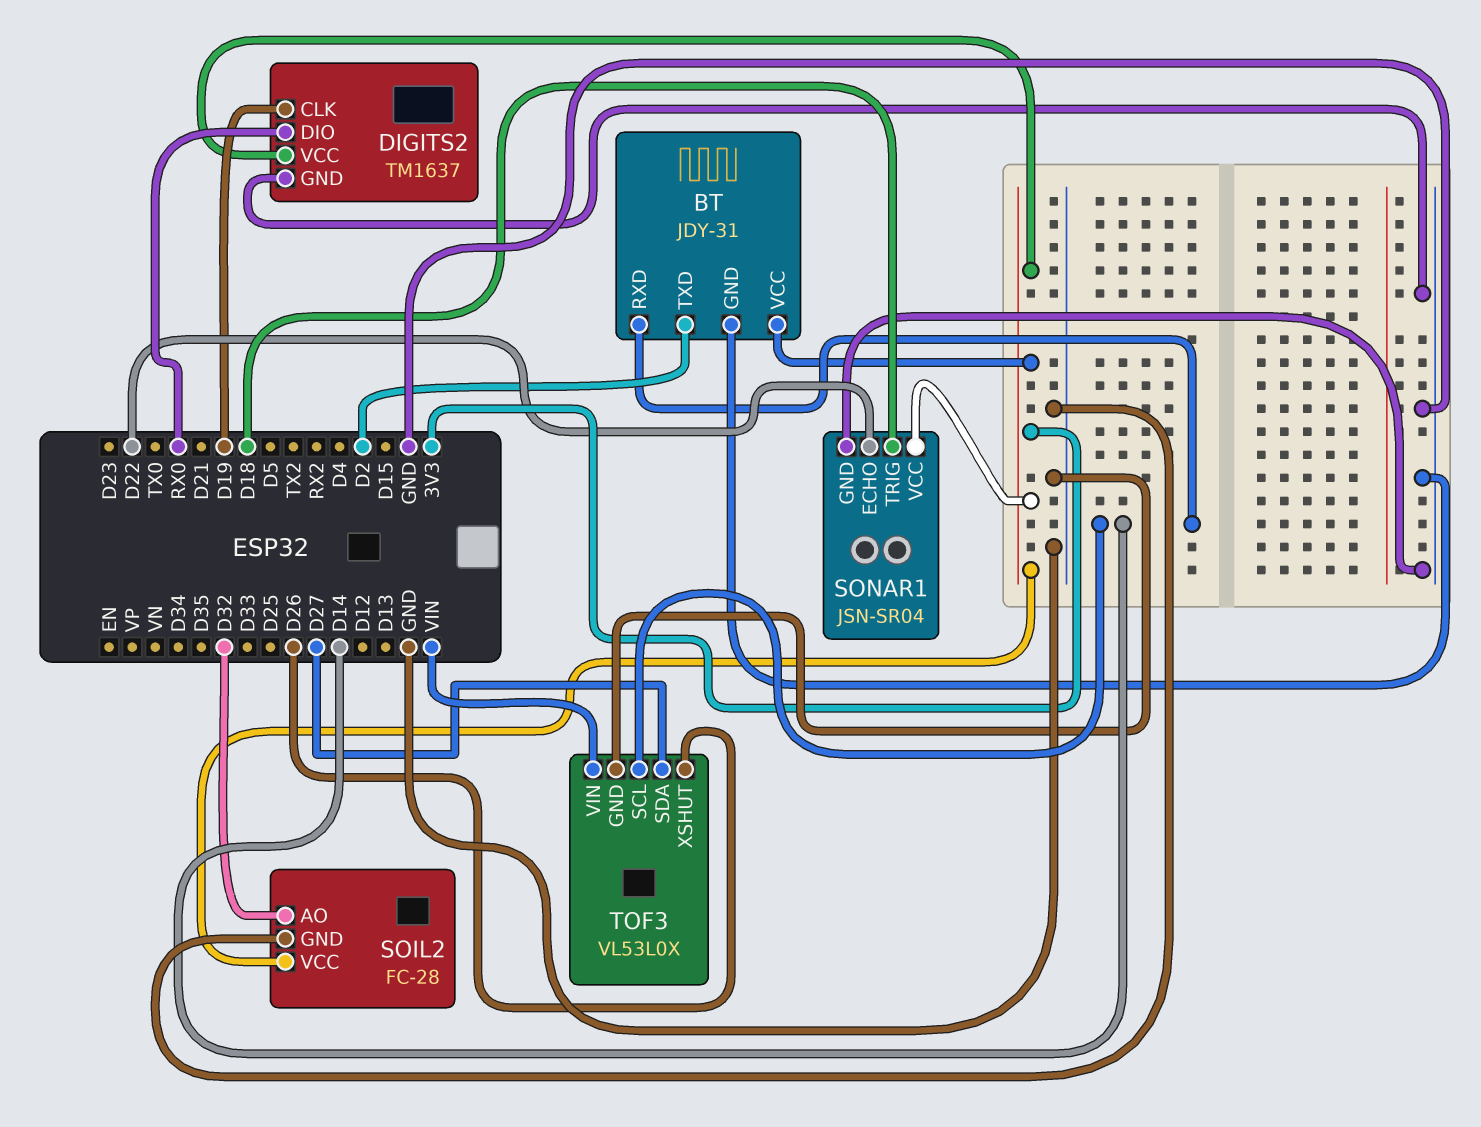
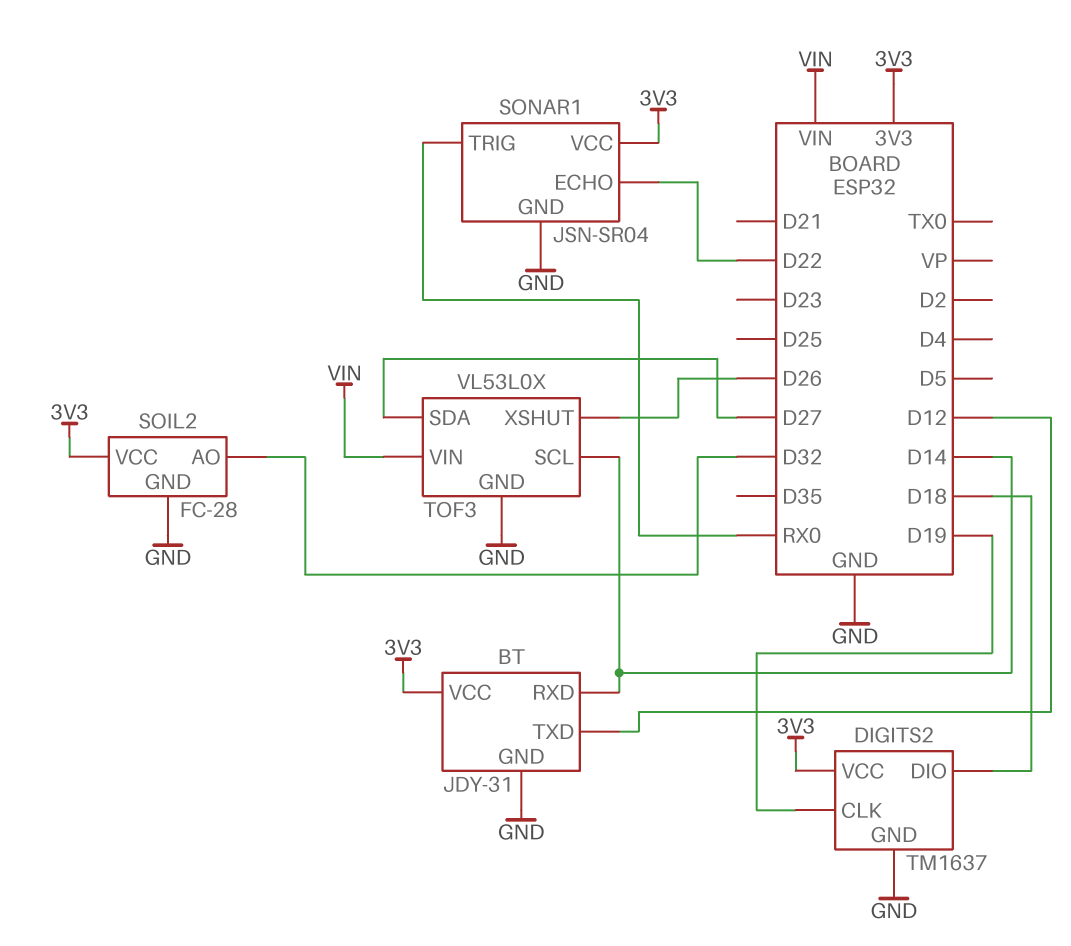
BT pin TXD: D2 -> D12
DIGITS2 pin DIO: RX0 -> D18
SONAR1 pin TRIG: D18 -> RX0

